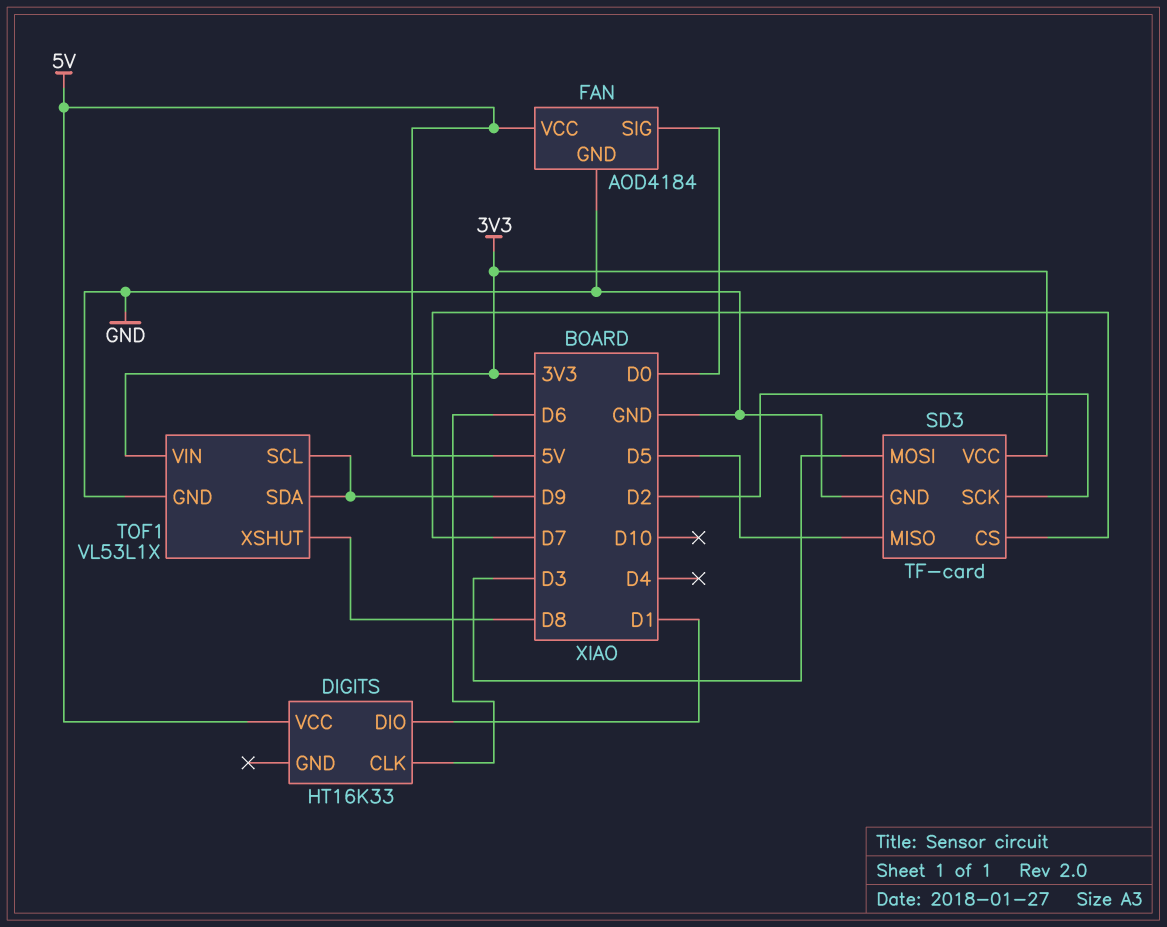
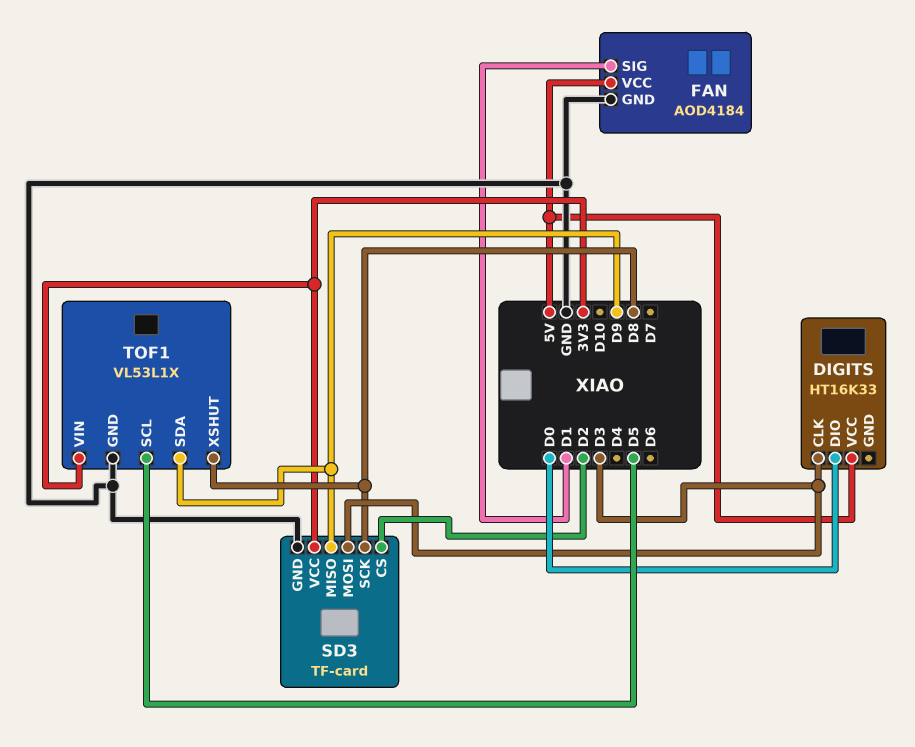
DIGITS pin CLK: D6 -> D3
DIGITS pin DIO: D1 -> D0
FAN pin SIG: D0 -> D1
SD3 pin CS: D7 -> D2
SD3 pin MISO: D5 -> D9
SD3 pin SCK: D2 -> D8
TOF1 pin SCL: D9 -> D5

